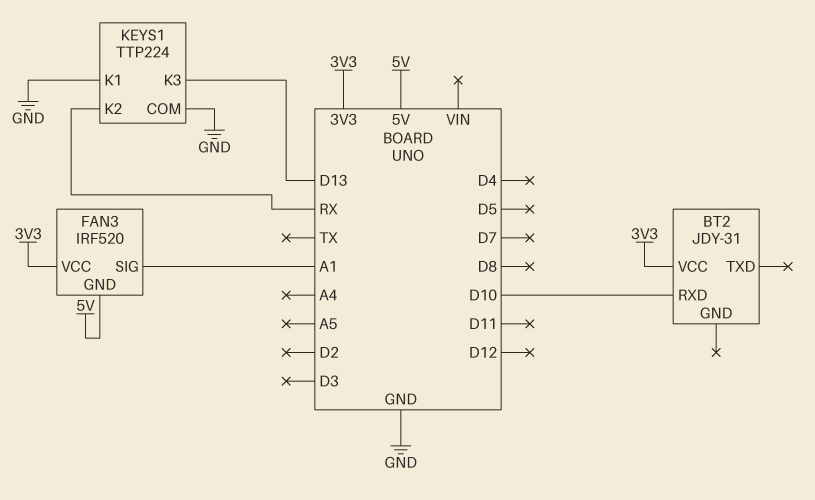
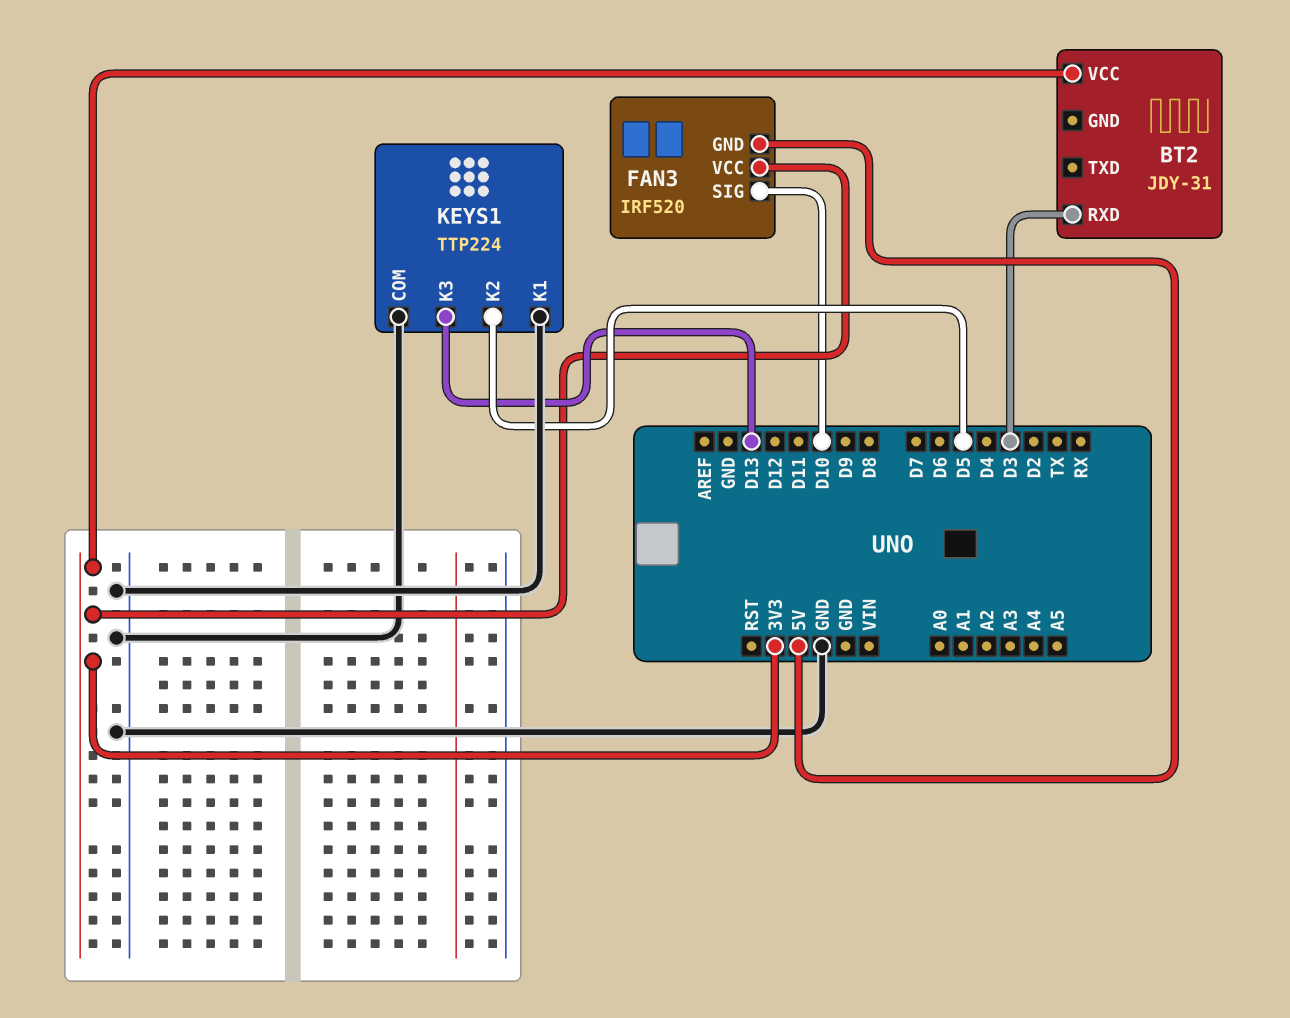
BT2 pin RXD: D10 -> D3
FAN3 pin SIG: A1 -> D10
KEYS1 pin K2: RX -> D5

